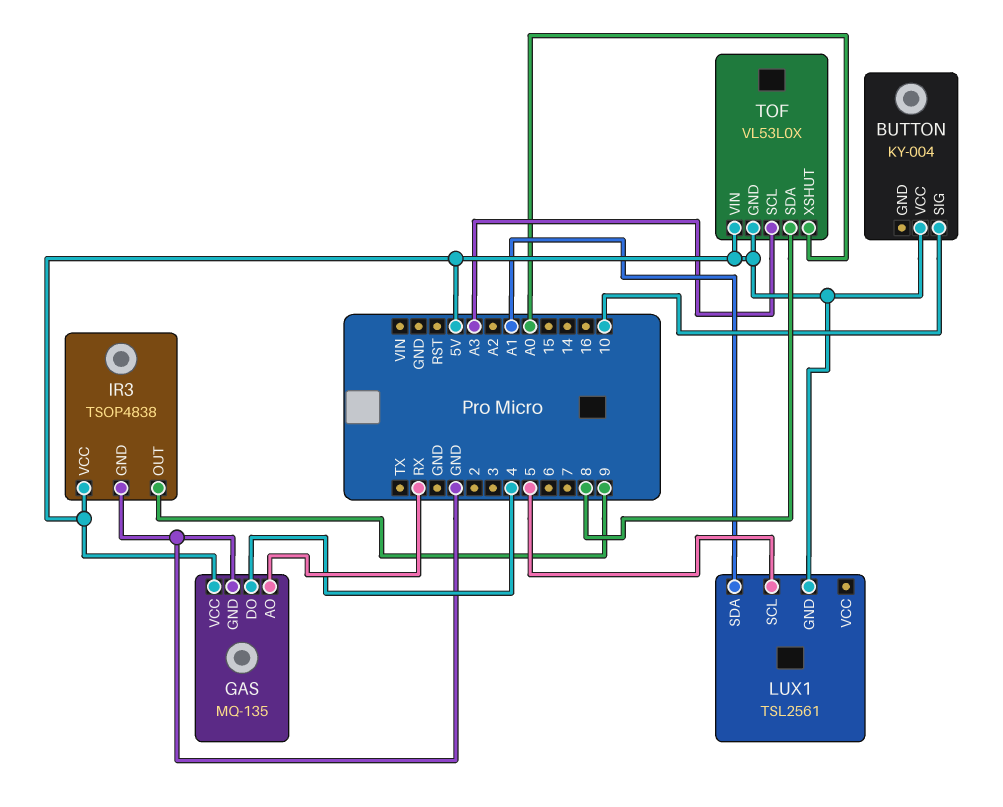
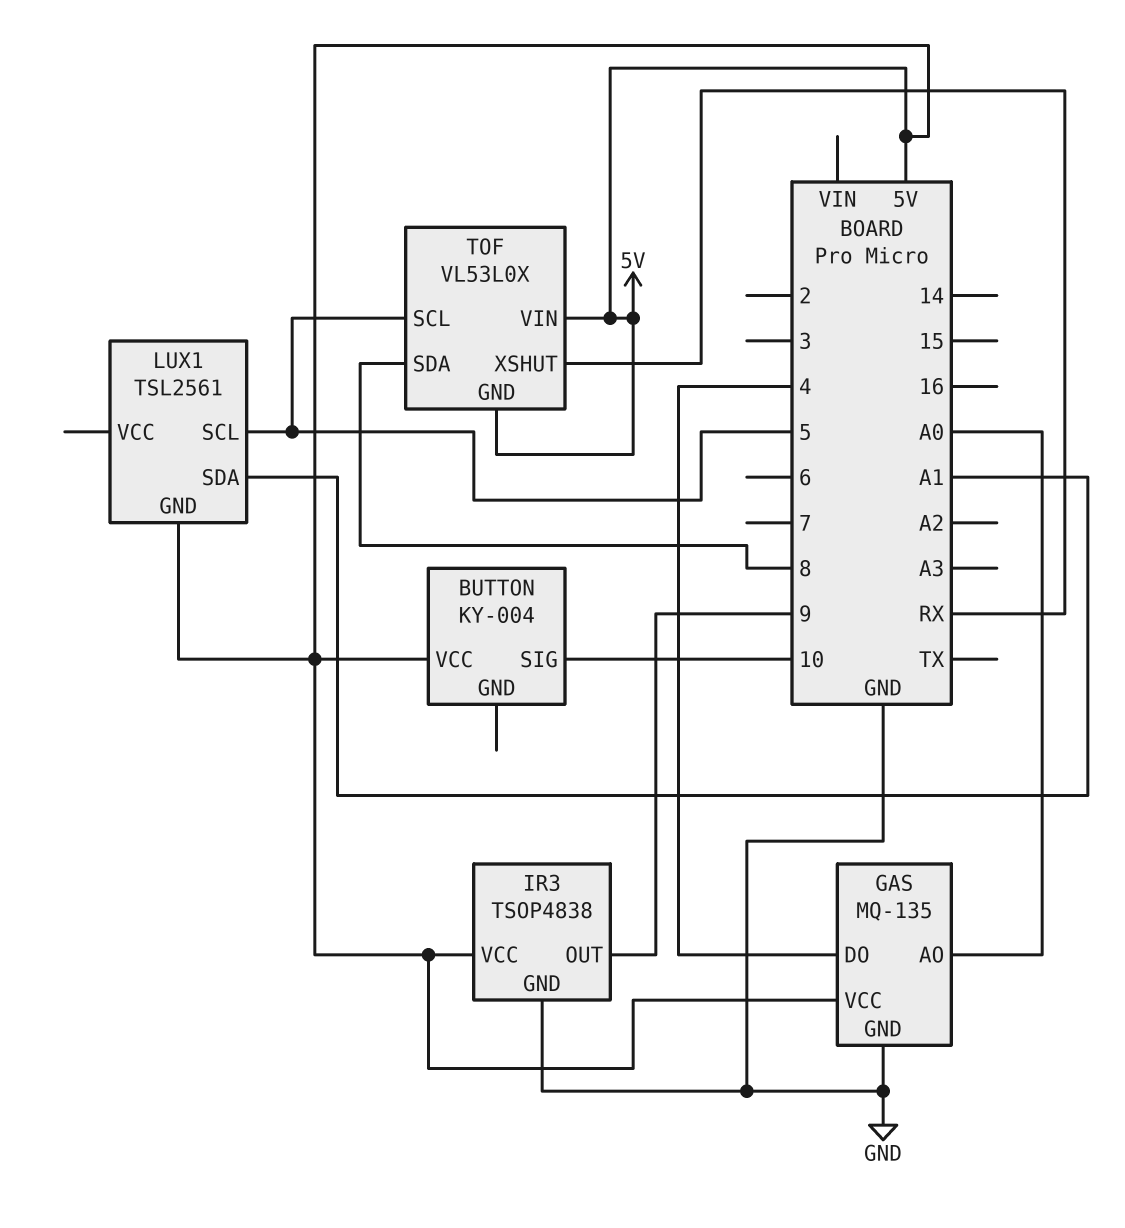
GAS pin AO: RX -> A0
TOF pin SCL: A3 -> 5
TOF pin XSHUT: A0 -> RX

